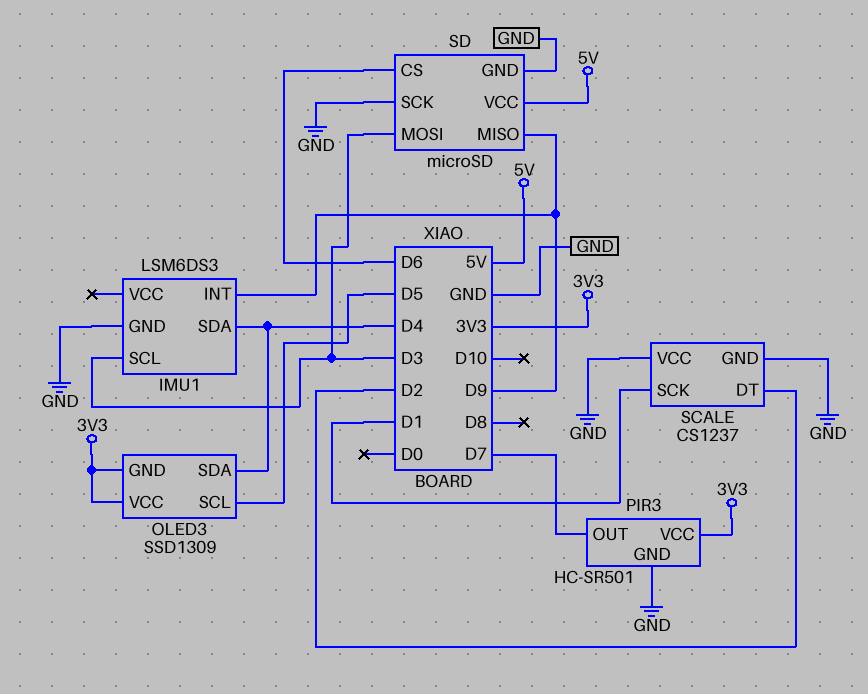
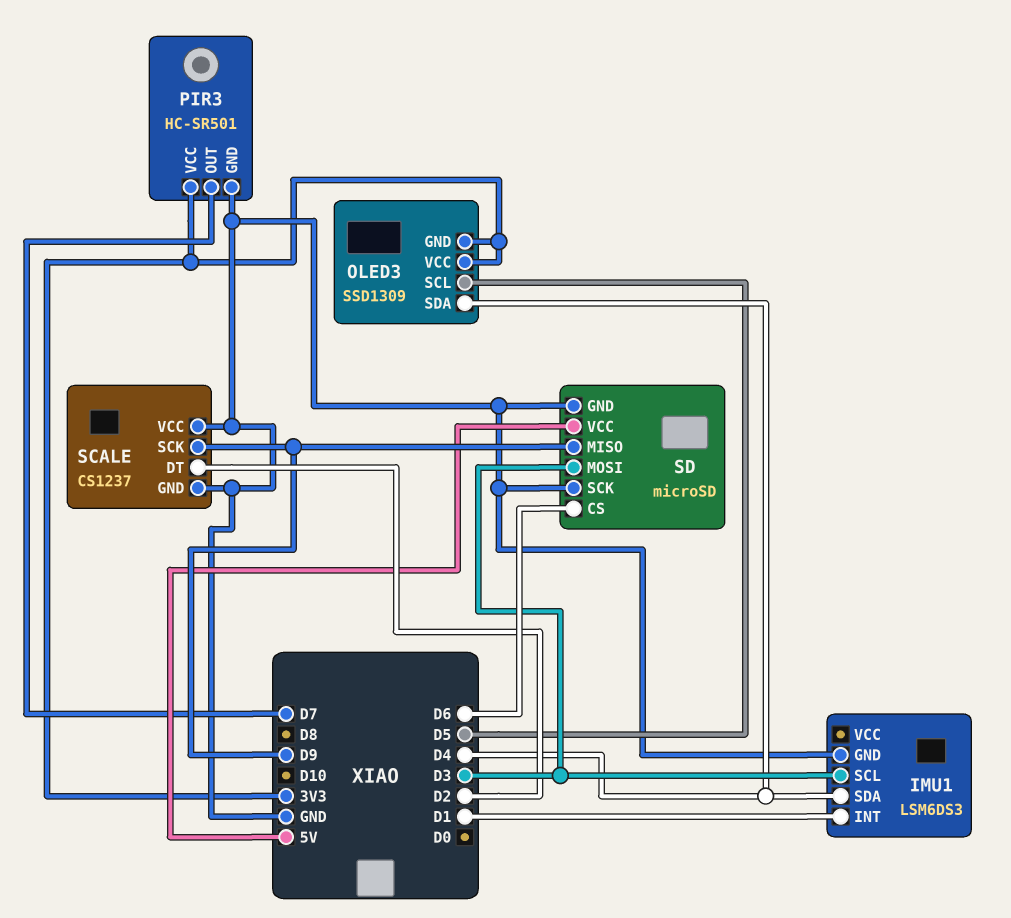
IMU1 pin INT: D9 -> D1
SCALE pin SCK: D1 -> D9

